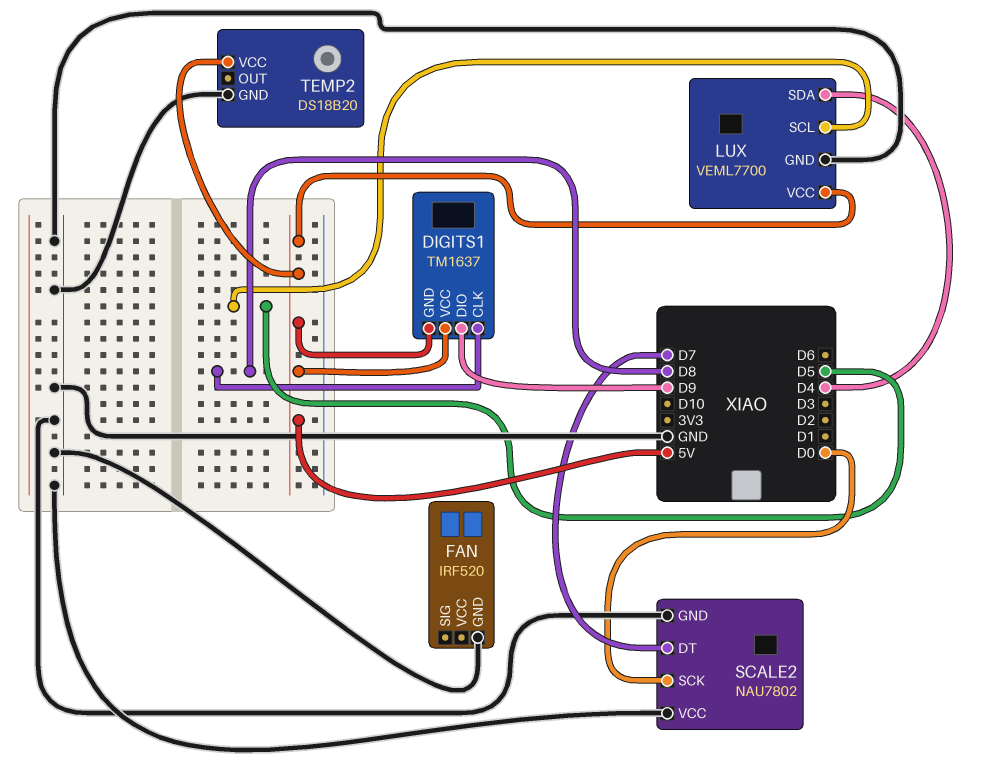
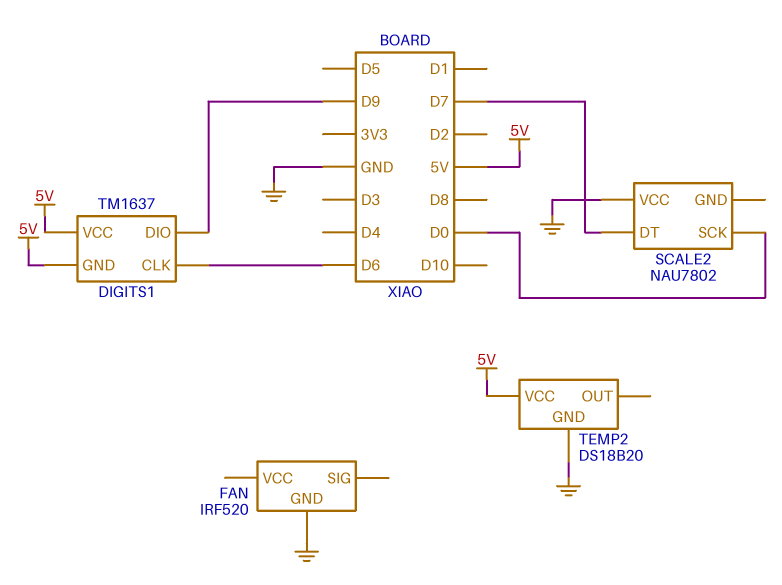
DIGITS1 pin CLK: D8 -> D6
LUX: VEML7700 -> none
LUX pin GND: GND -> none
LUX pin SCL: D5 -> none
LUX pin SDA: D4 -> none
LUX pin VCC: 5V -> none
SCALE2 pin GND: GND -> none

